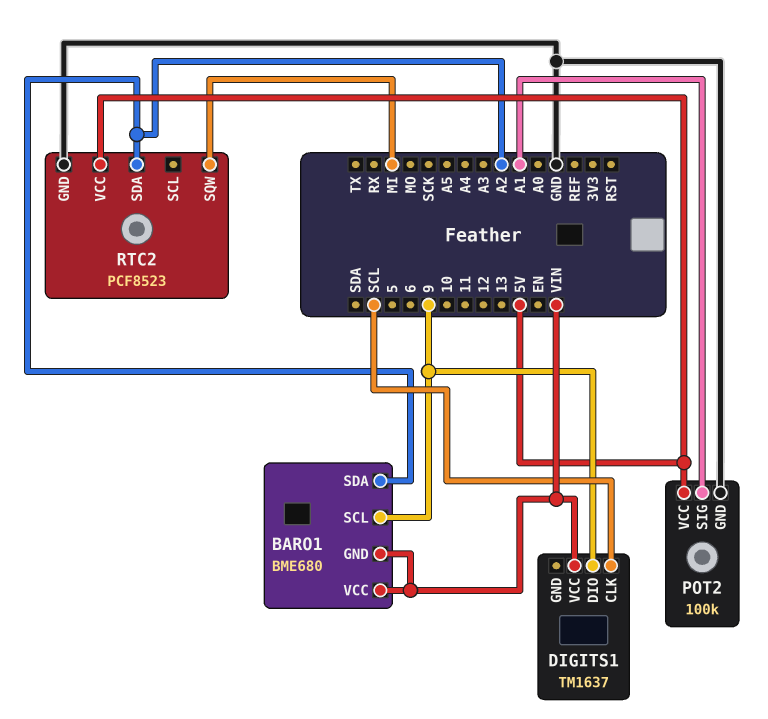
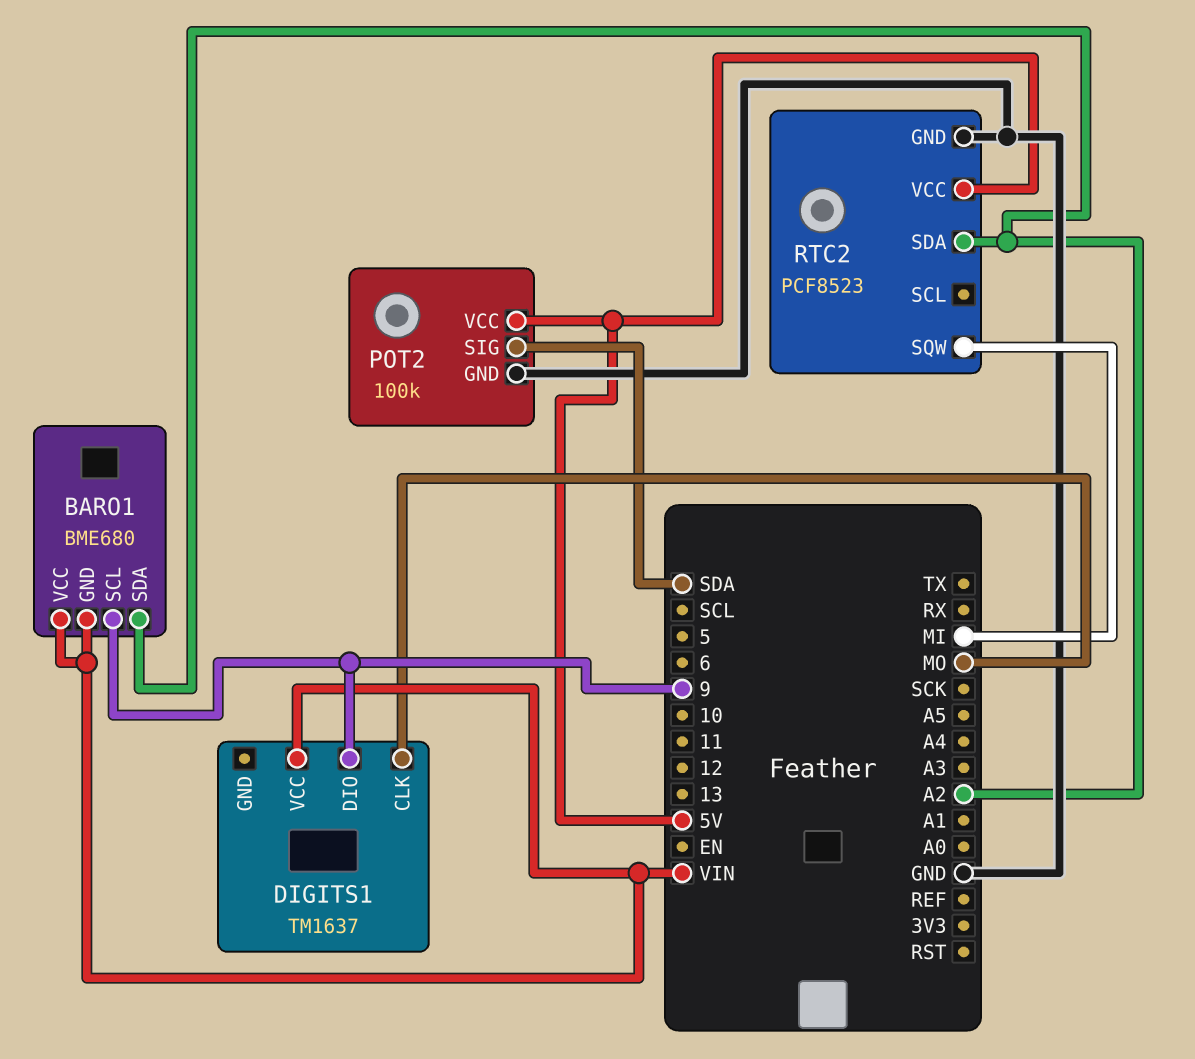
DIGITS1 pin CLK: SCL -> MO
POT2 pin SIG: A1 -> SDA

